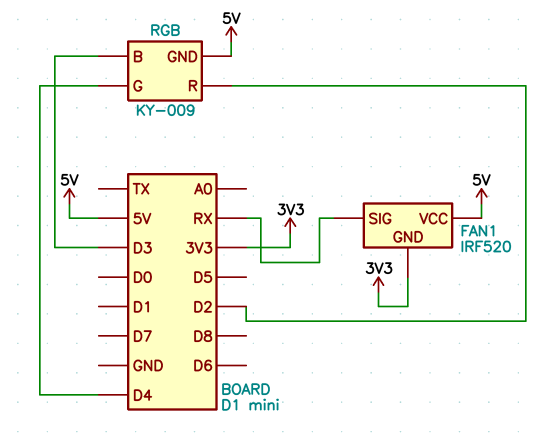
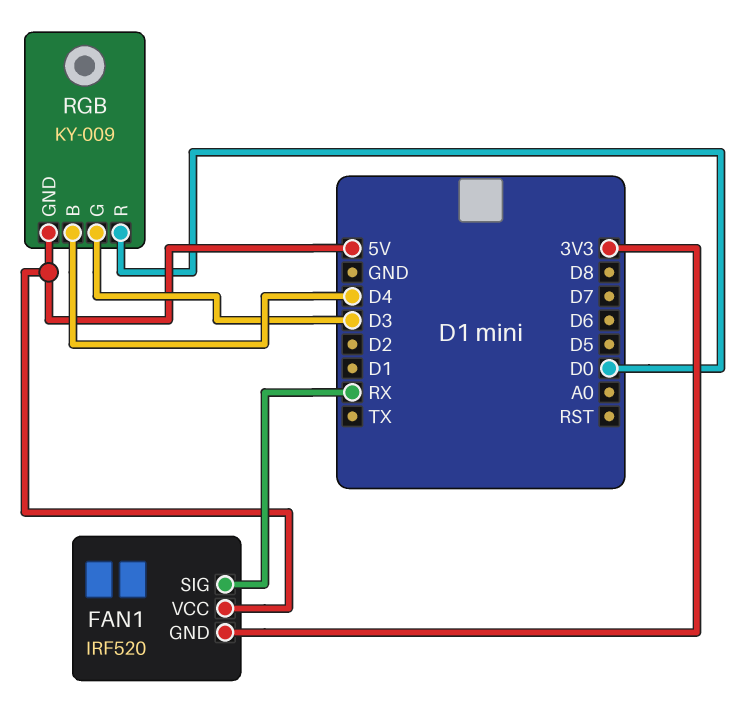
RGB pin B: D3 -> D4
RGB pin G: D4 -> D3
RGB pin R: D2 -> D0

